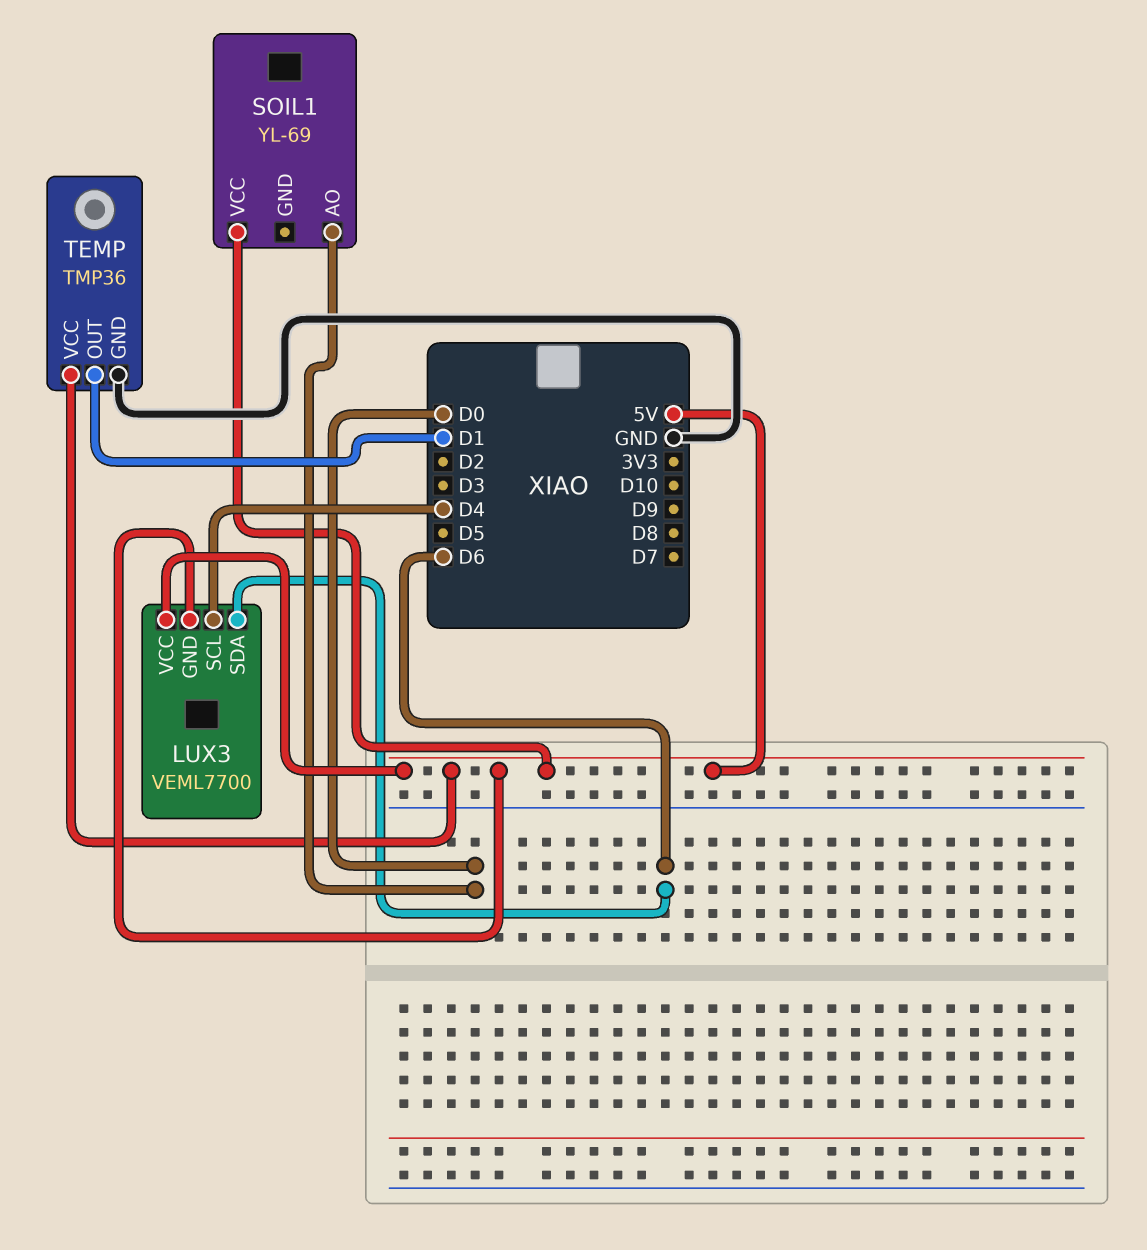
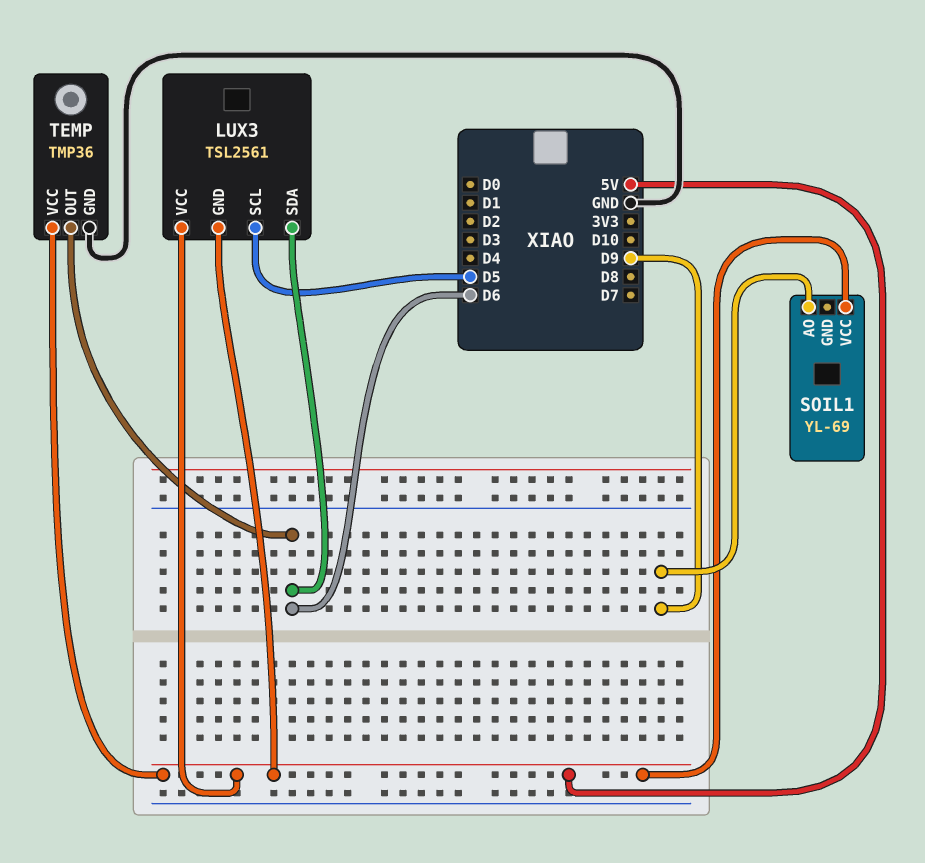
LUX3: VEML7700 -> TSL2561
LUX3 pin SCL: D4 -> D5
SOIL1 pin AO: D0 -> D9
TEMP pin OUT: D1 -> D6

